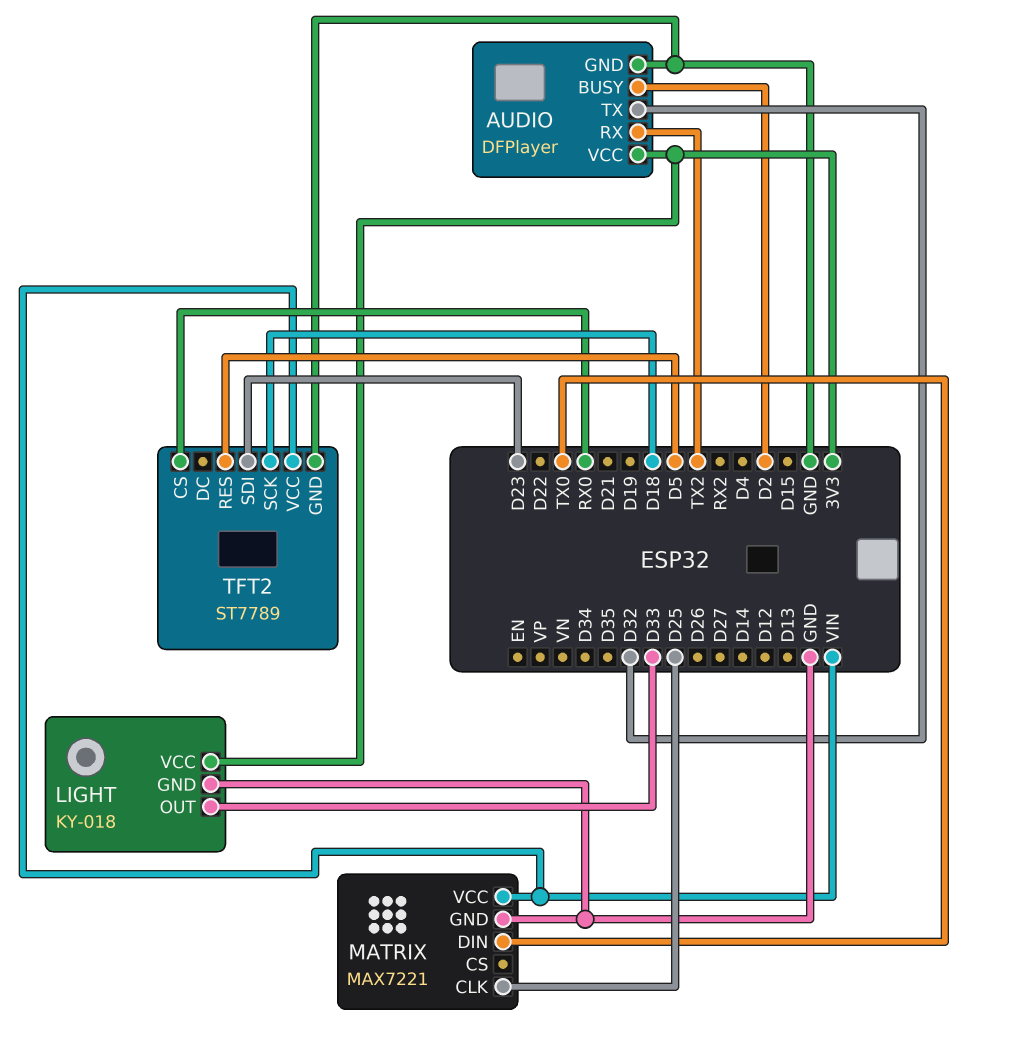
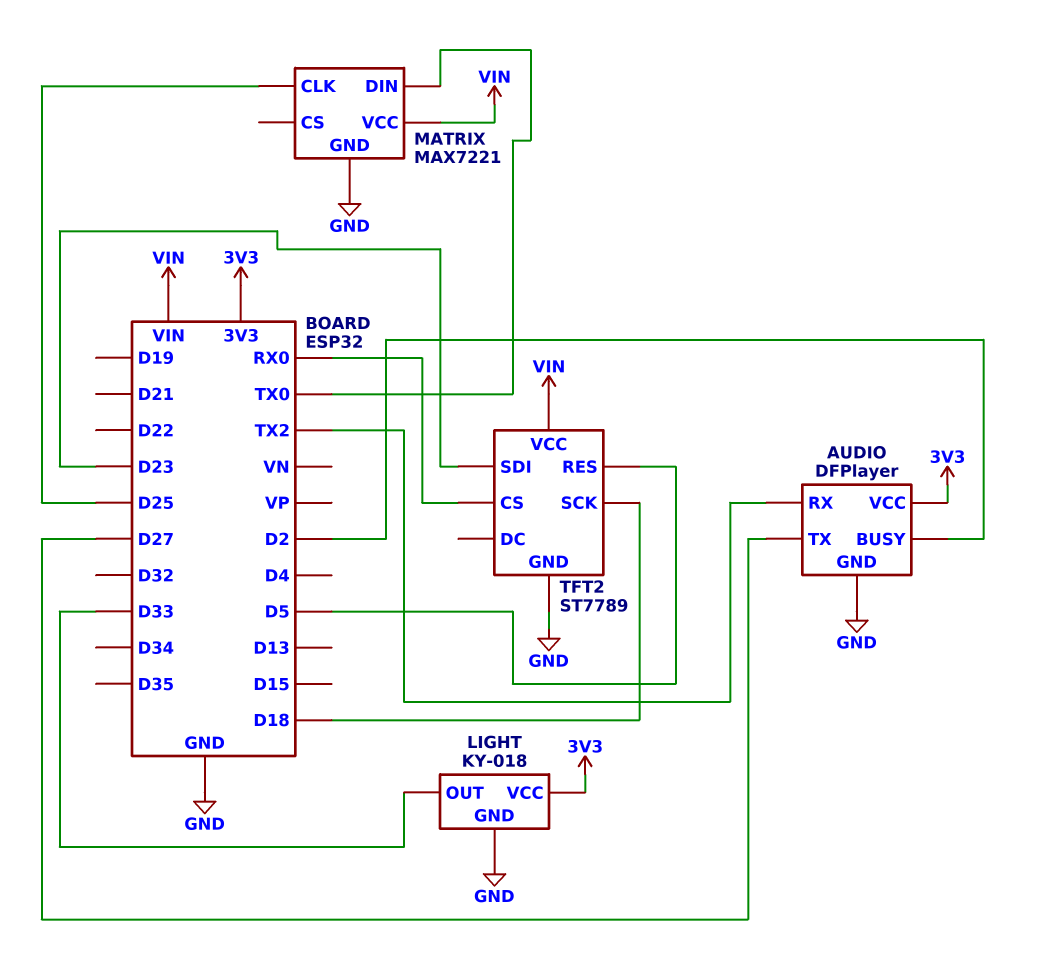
AUDIO pin TX: D32 -> D27

